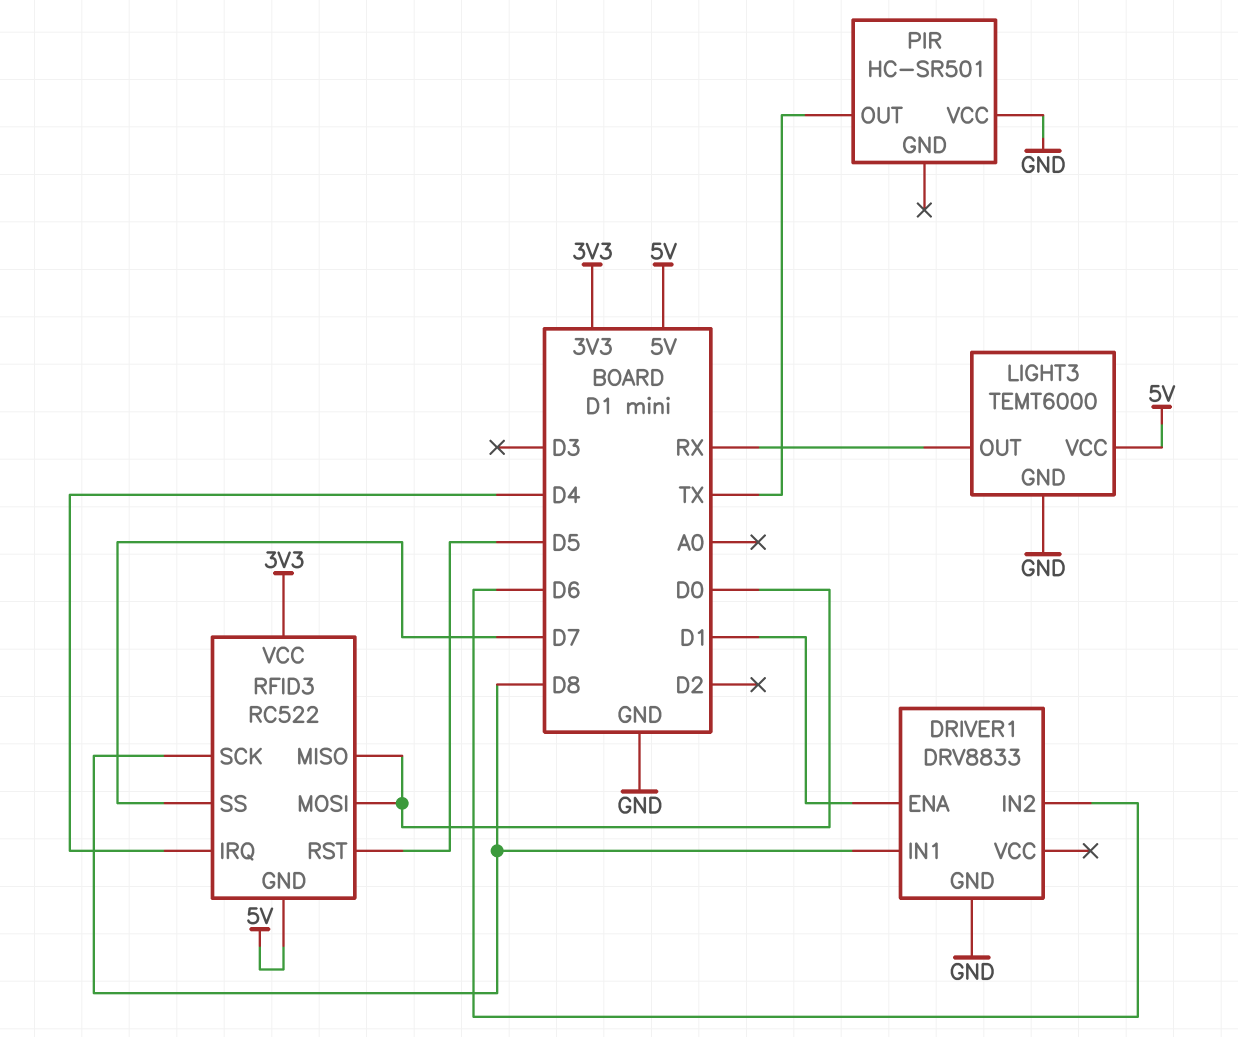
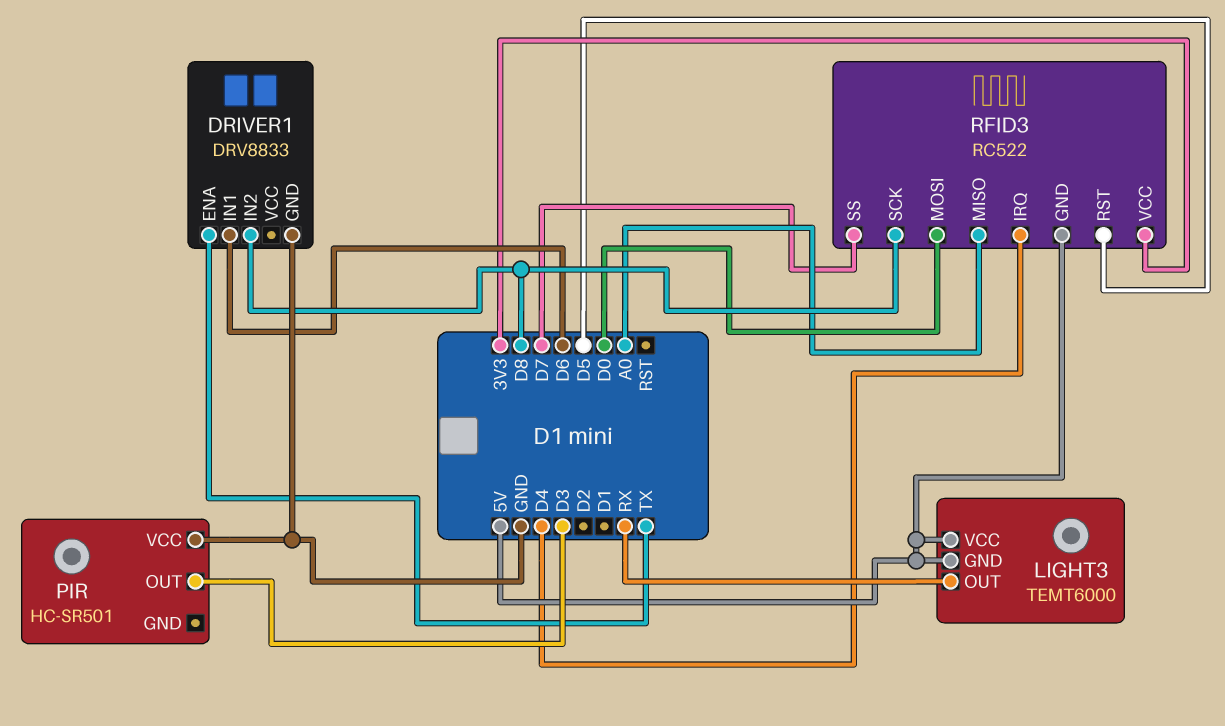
DRIVER1 pin ENA: D1 -> TX
DRIVER1 pin IN1: D8 -> D6
DRIVER1 pin IN2: D6 -> D8
LIGHT3 pin GND: GND -> 5V
PIR pin OUT: TX -> D3
RFID3 pin MISO: D0 -> A0

